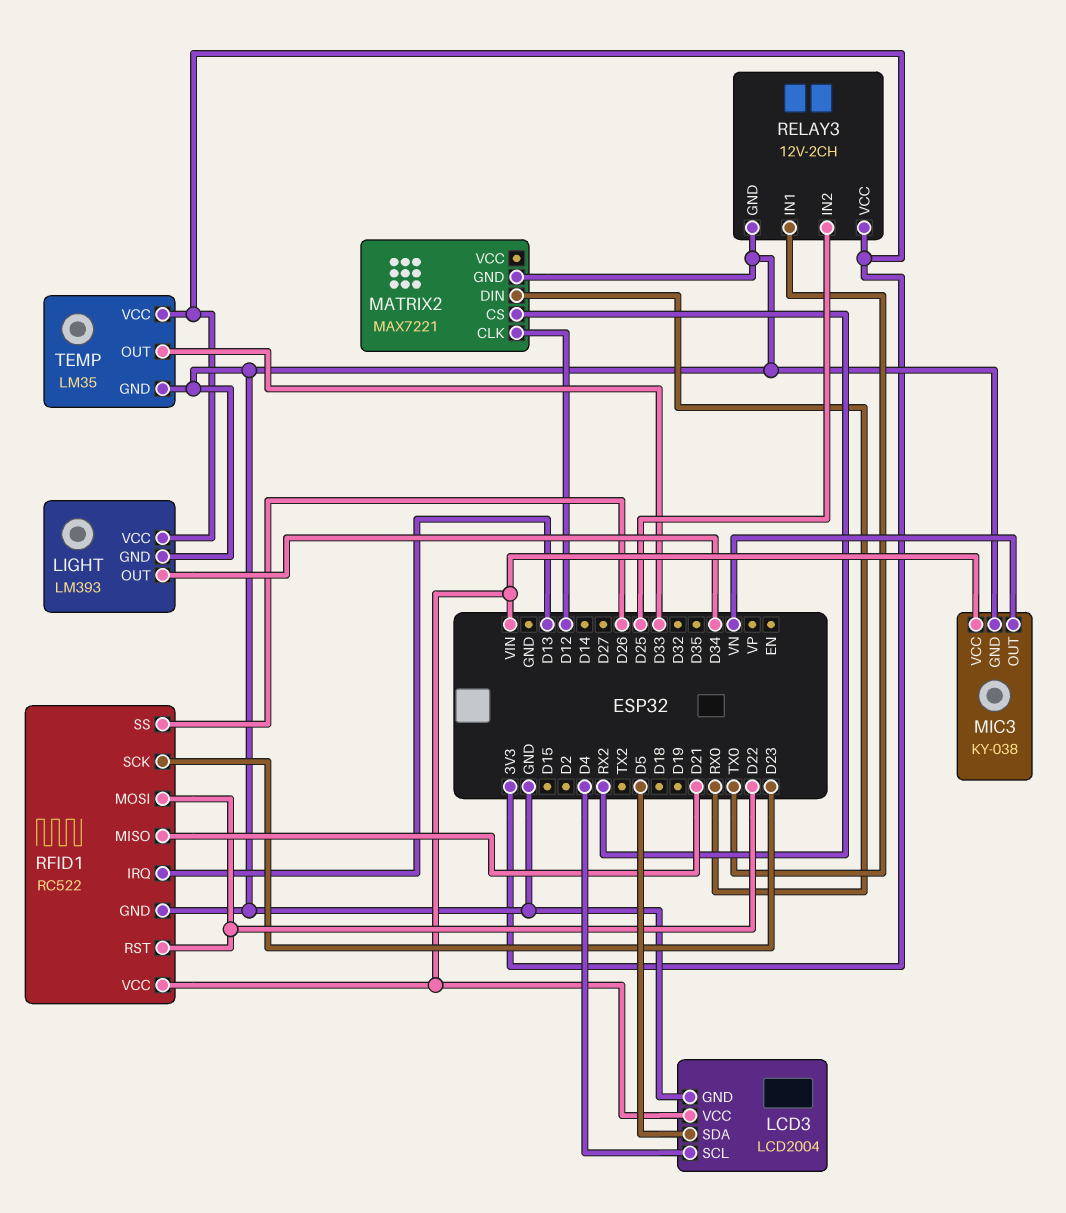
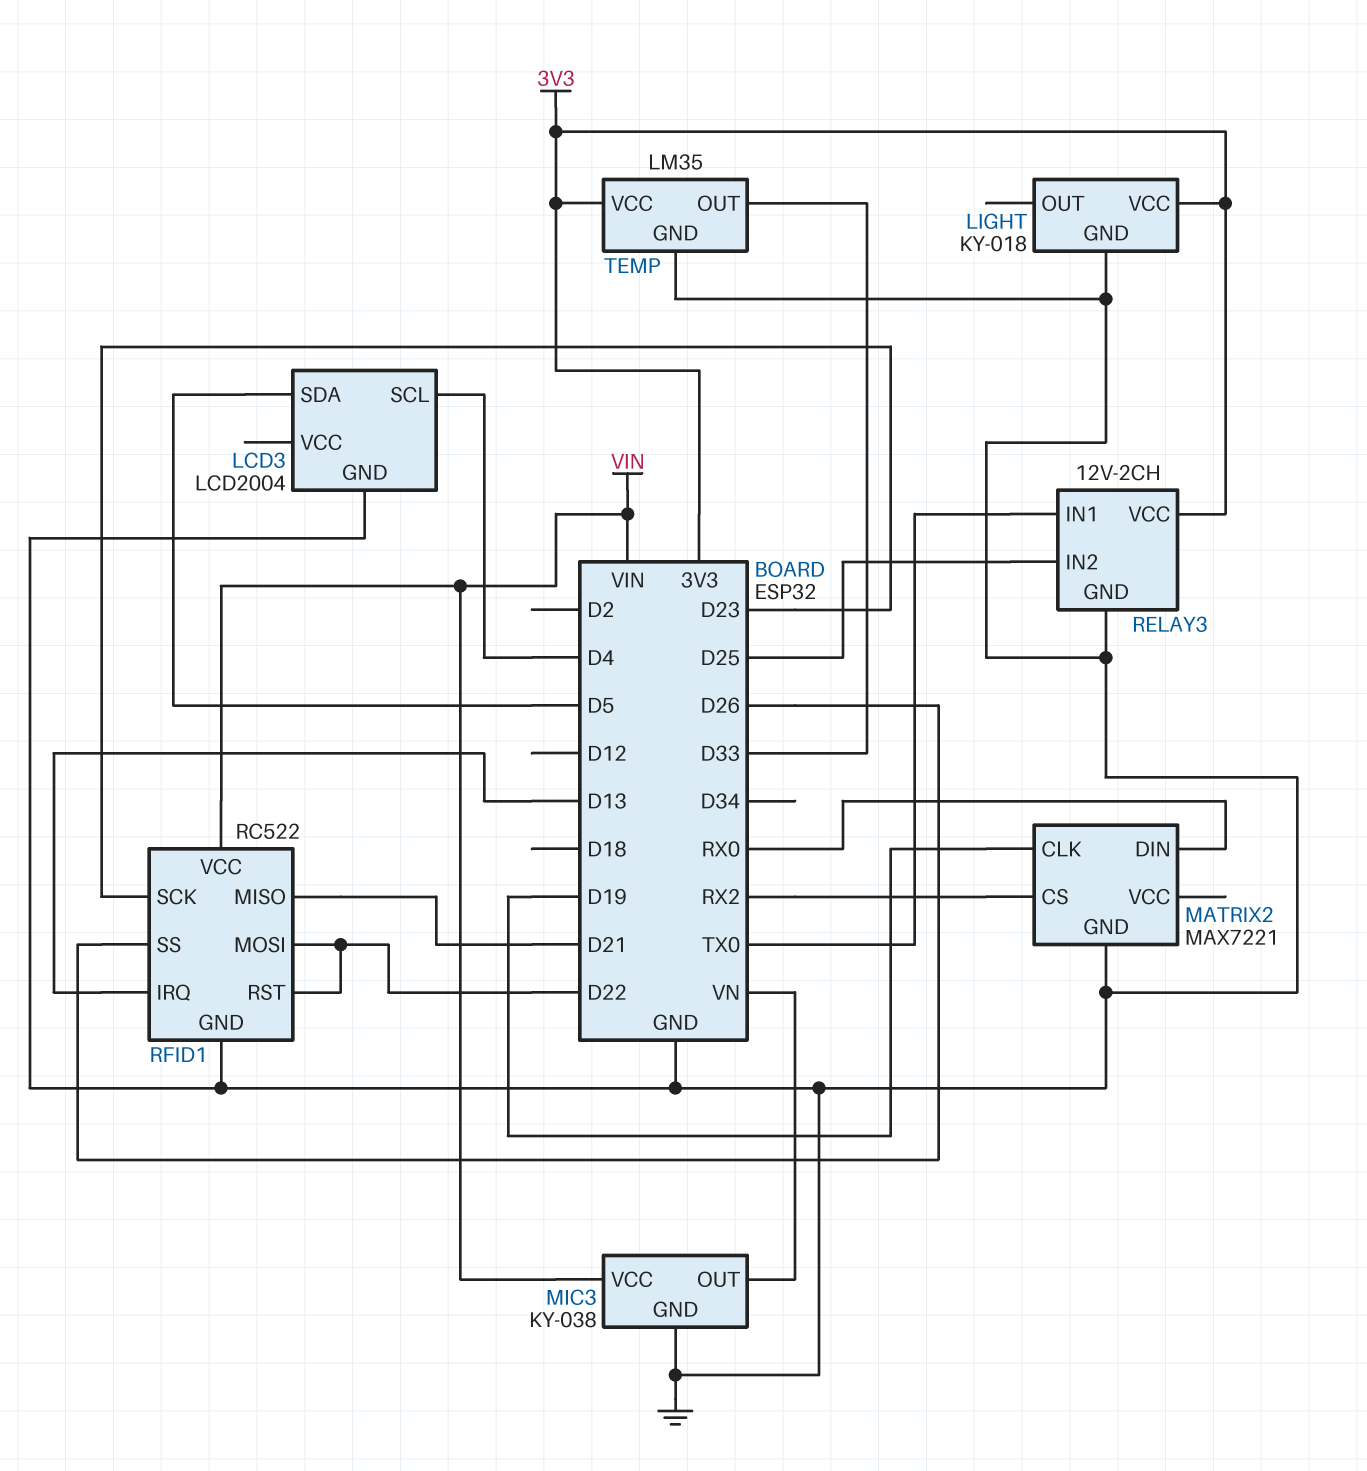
LCD3 pin VCC: VIN -> none
LIGHT: LM393 -> KY-018
LIGHT pin OUT: D34 -> none
MATRIX2 pin CLK: D12 -> D19

